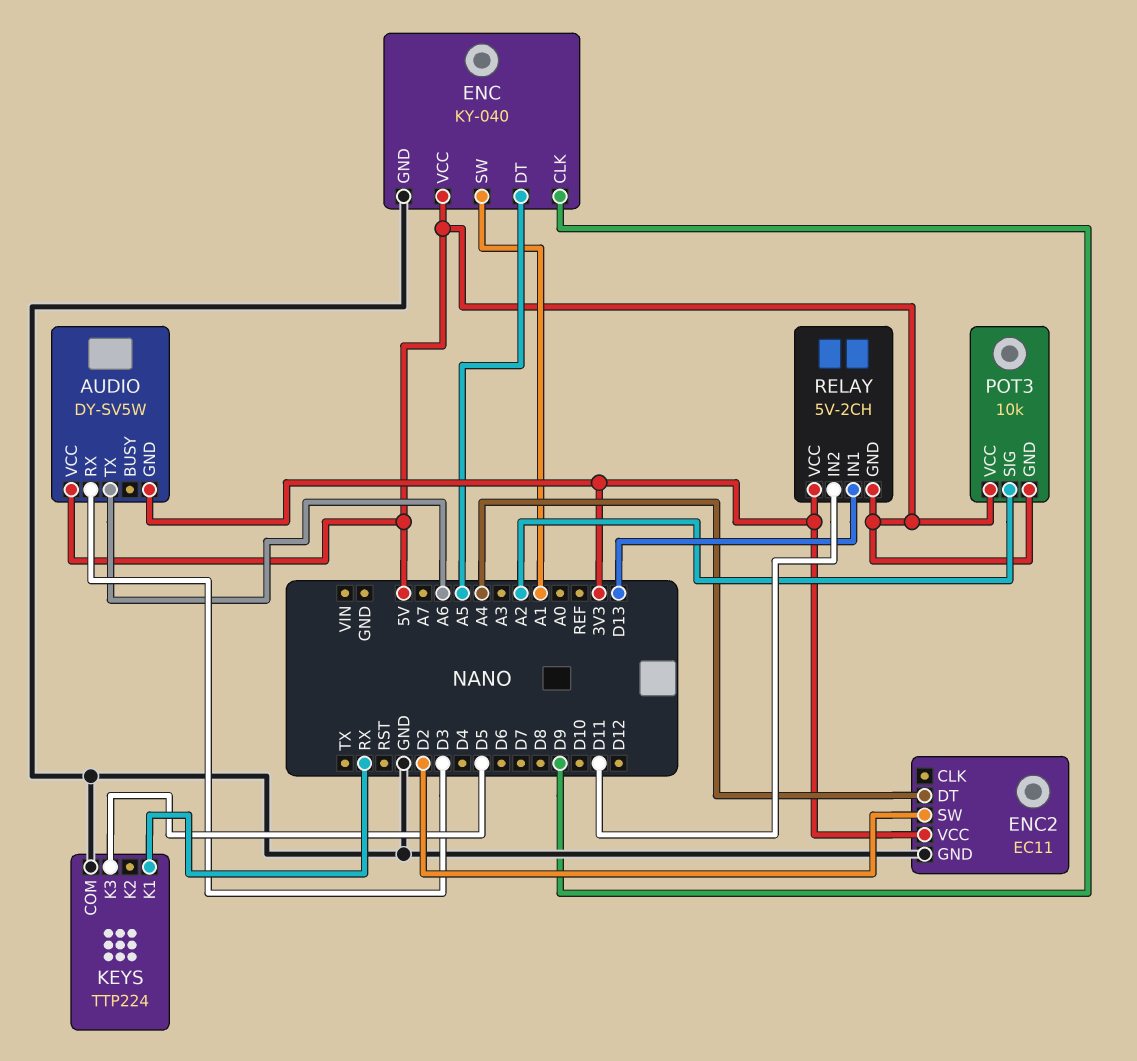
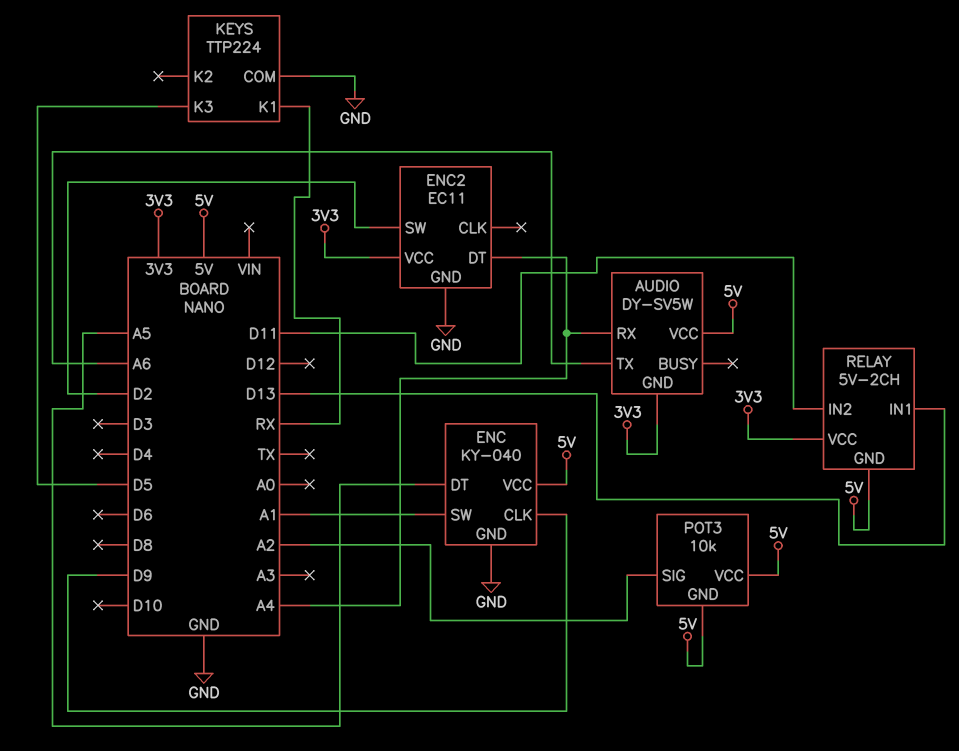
AUDIO pin RX: D3 -> A4

